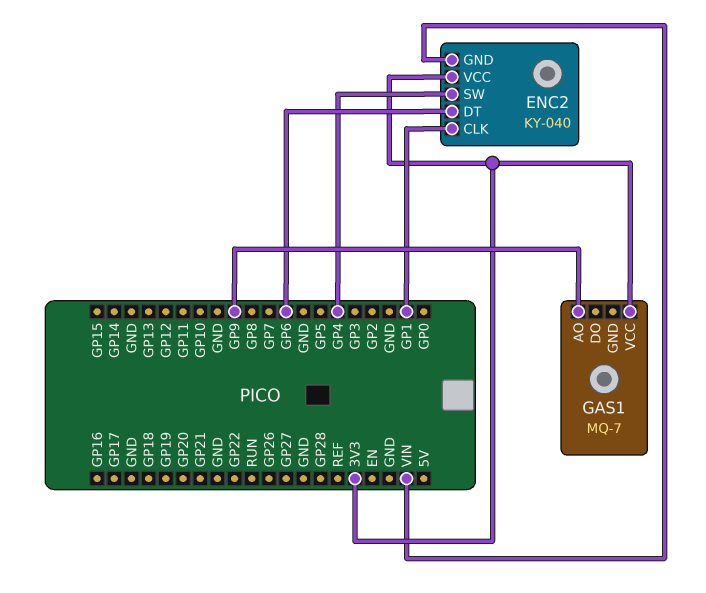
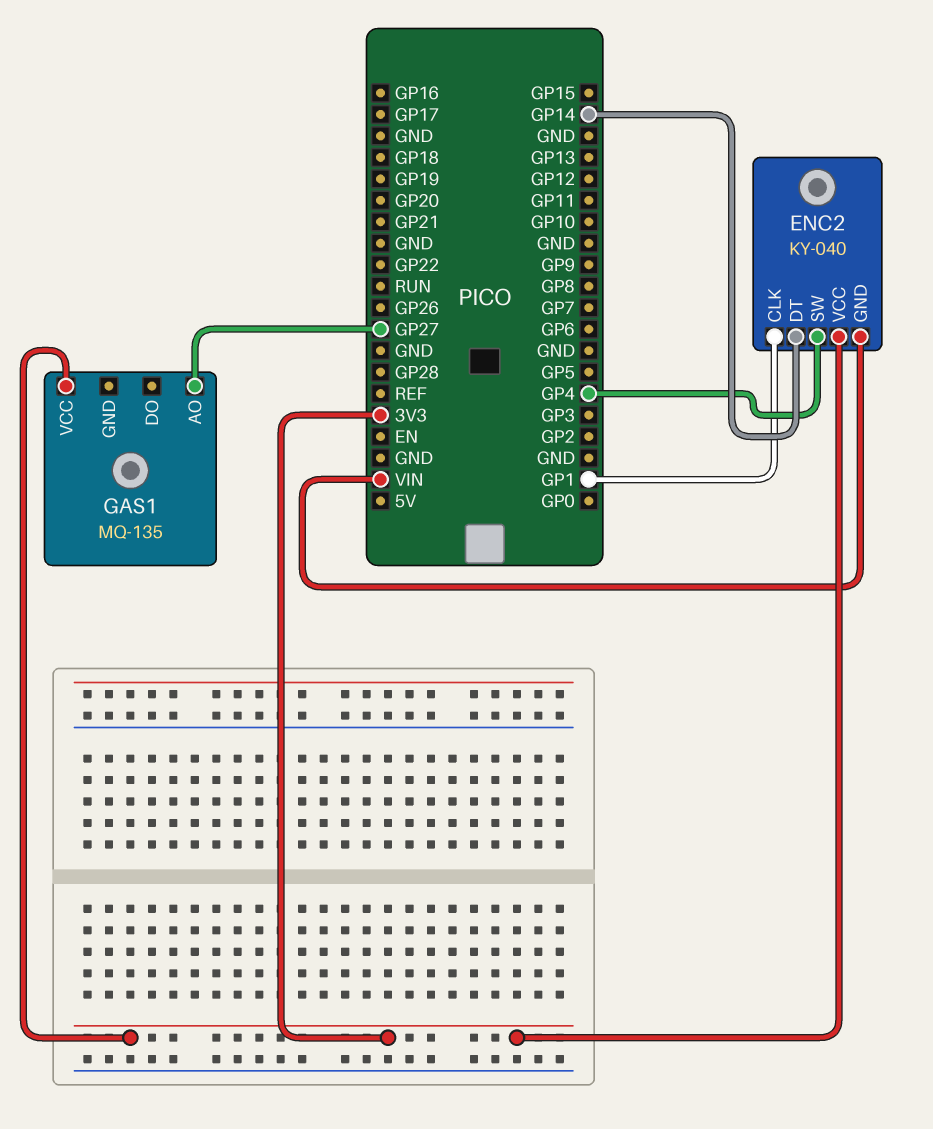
ENC2 pin DT: GP6 -> GP14
GAS1: MQ-7 -> MQ-135
GAS1 pin AO: GP9 -> GP27

